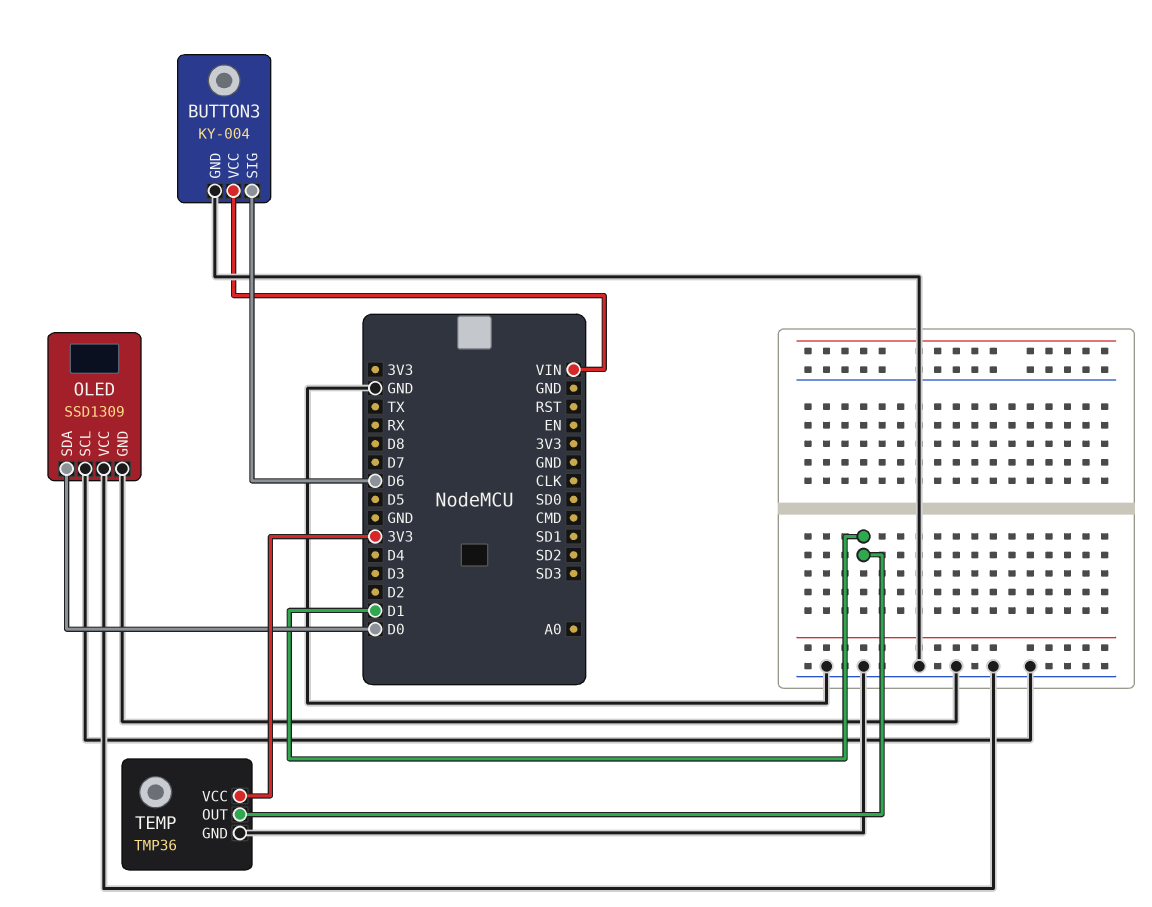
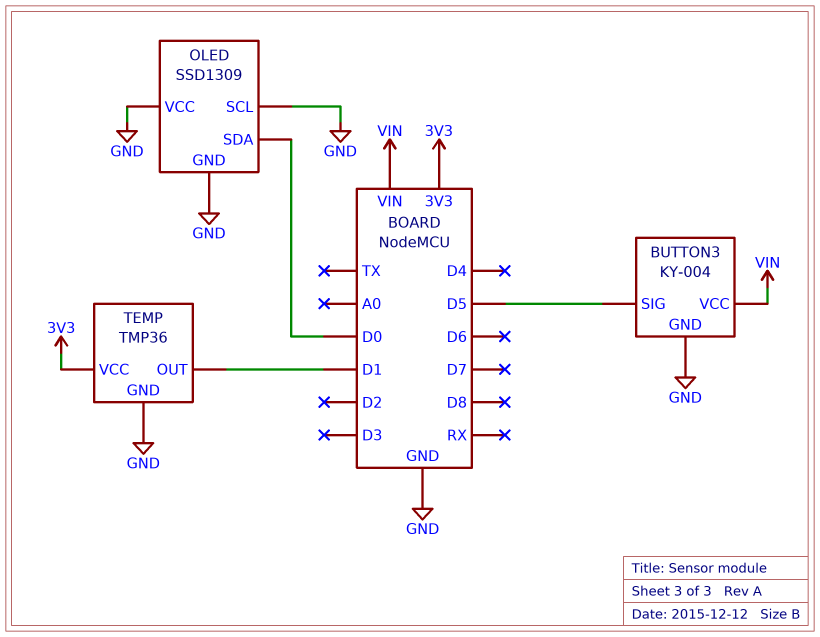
BUTTON3 pin SIG: D6 -> D5

